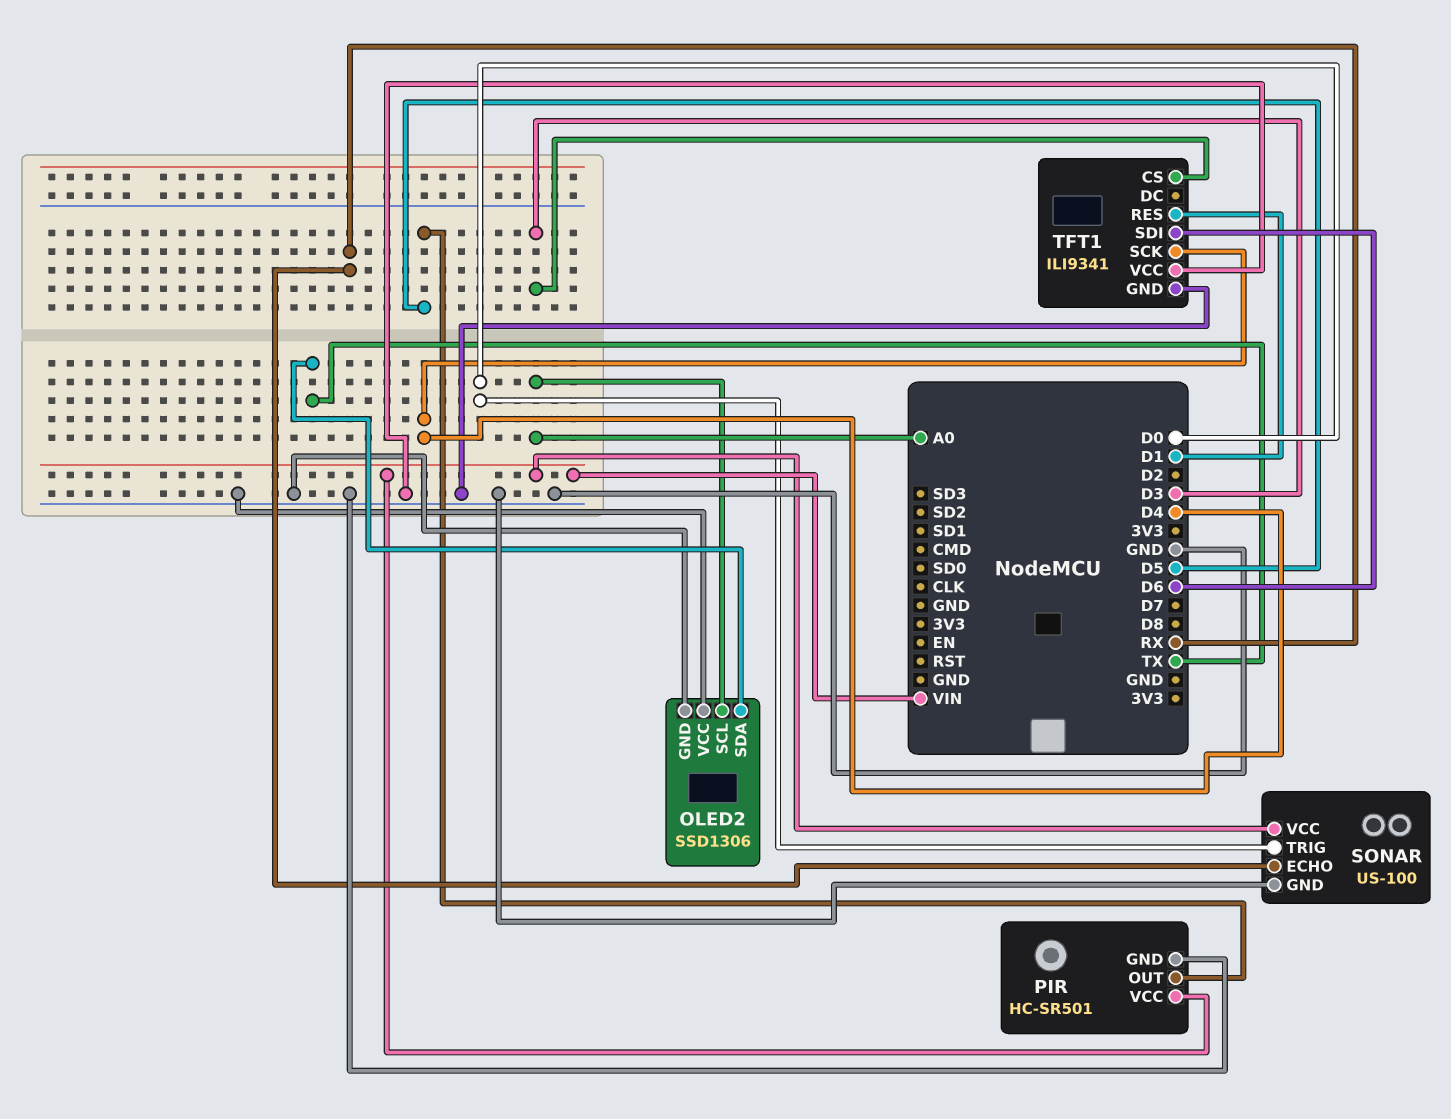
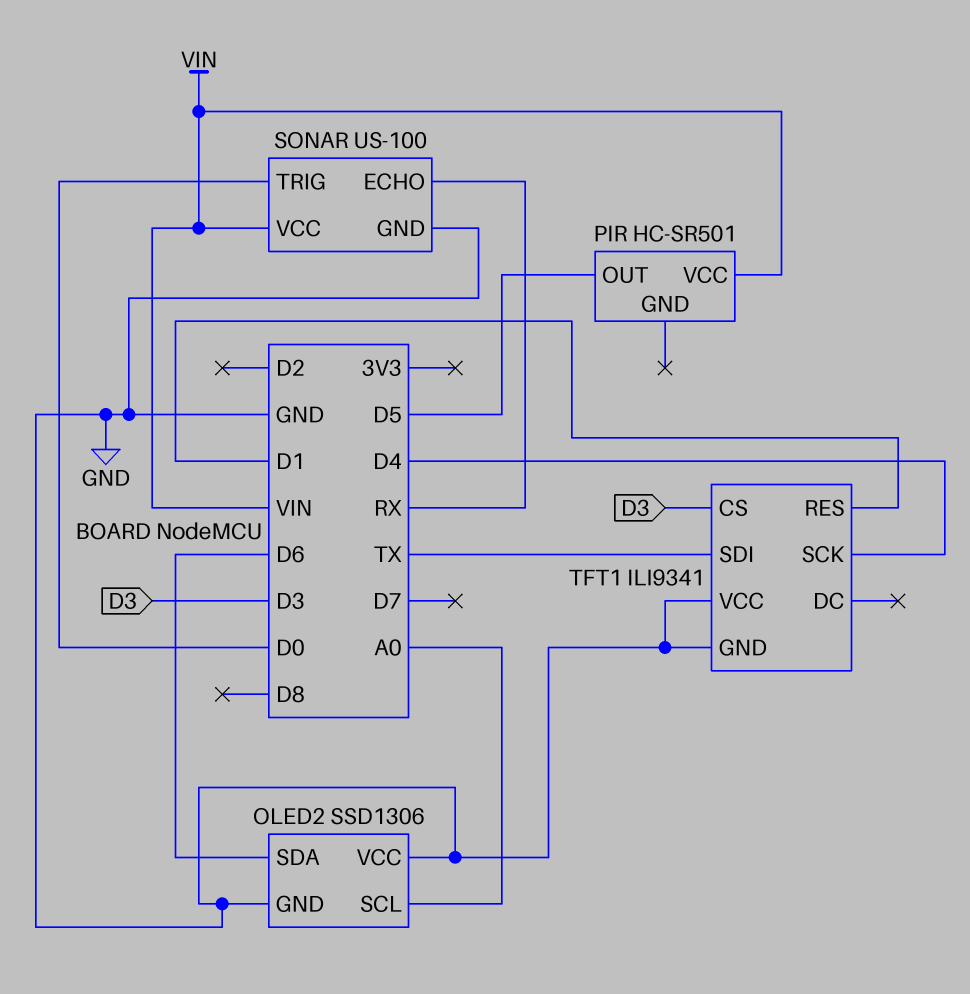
OLED2 pin SDA: TX -> D6
PIR pin GND: GND -> none
TFT1 pin SDI: D6 -> TX

